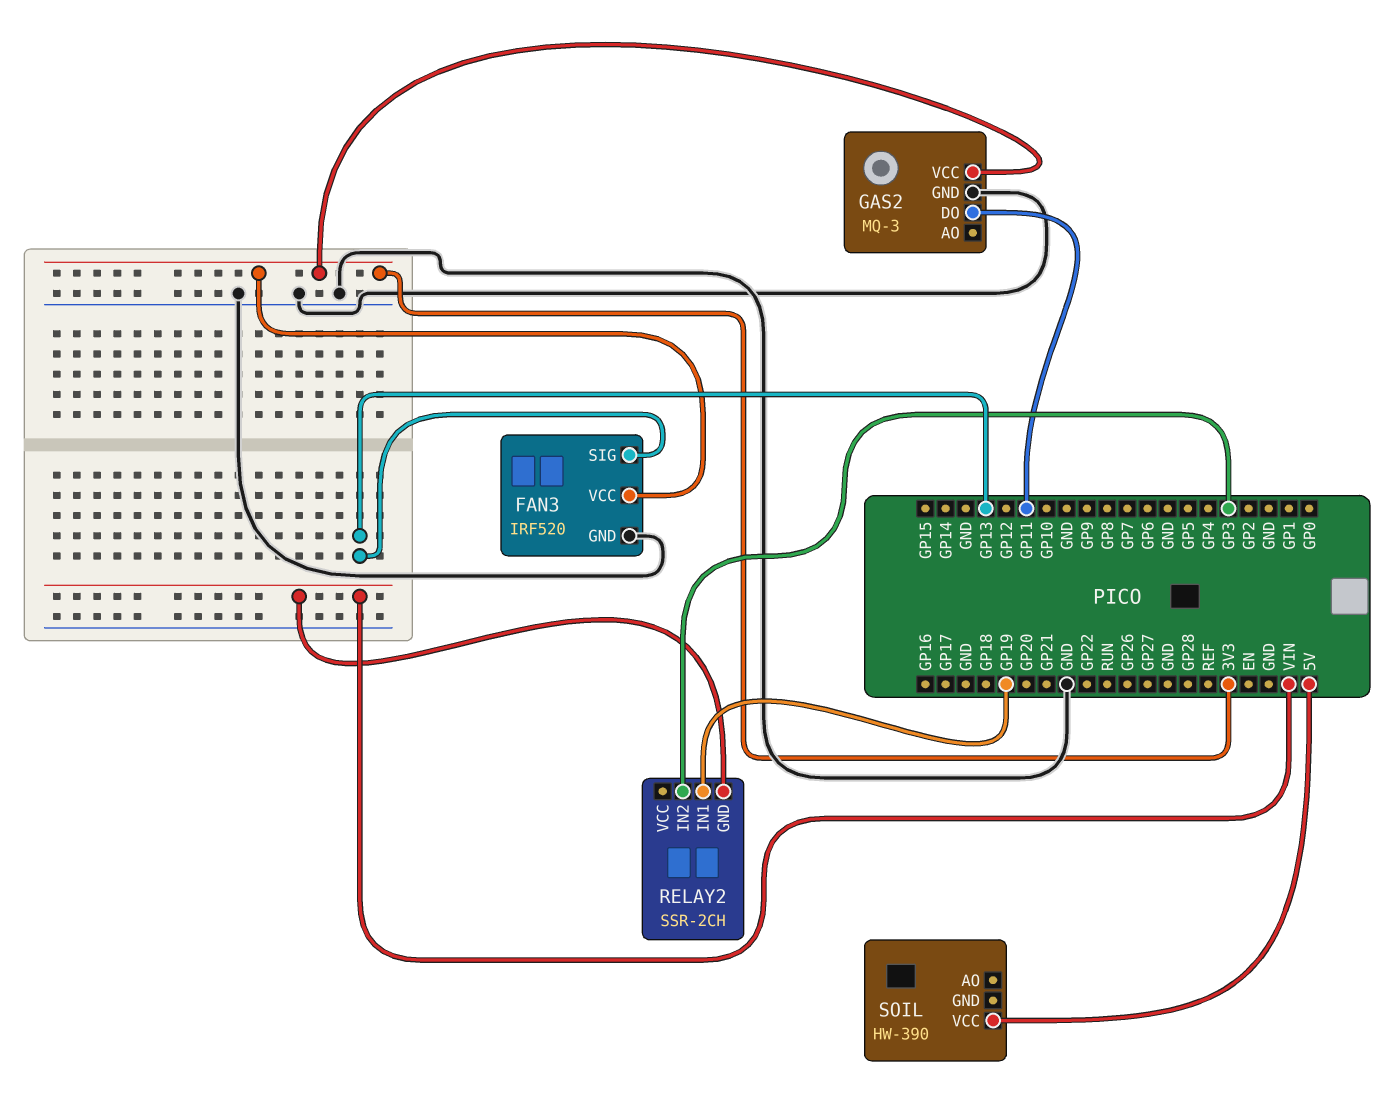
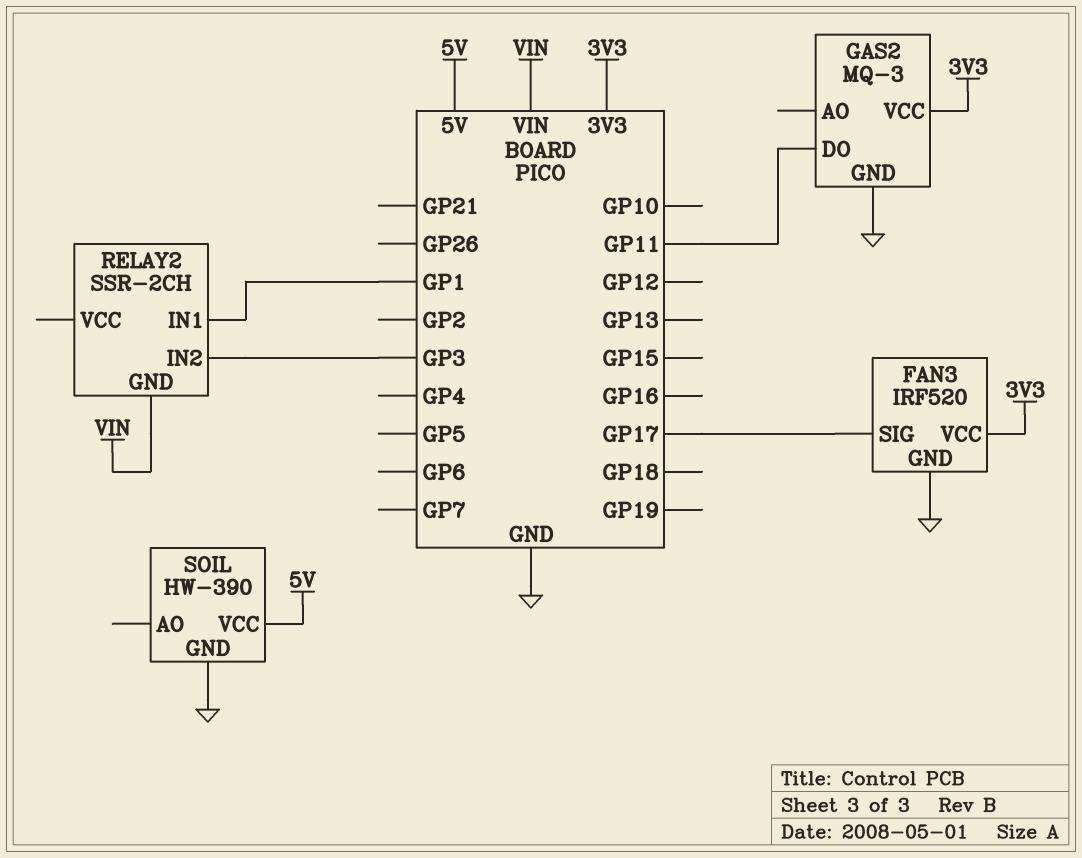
FAN3 pin SIG: GP13 -> GP17
RELAY2 pin IN1: GP19 -> GP1
SOIL pin GND: none -> GND

